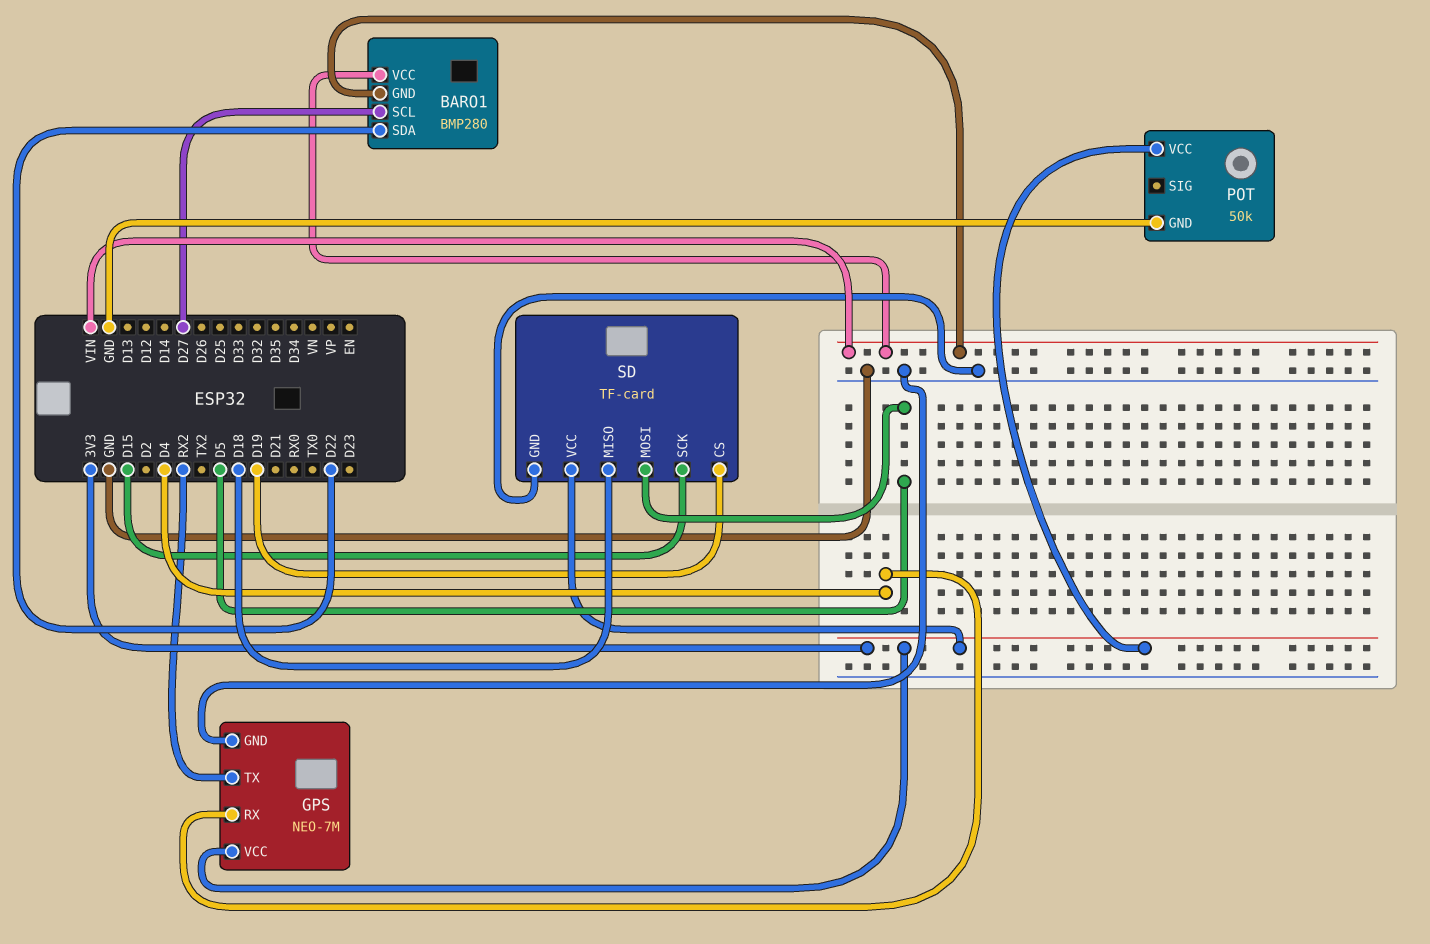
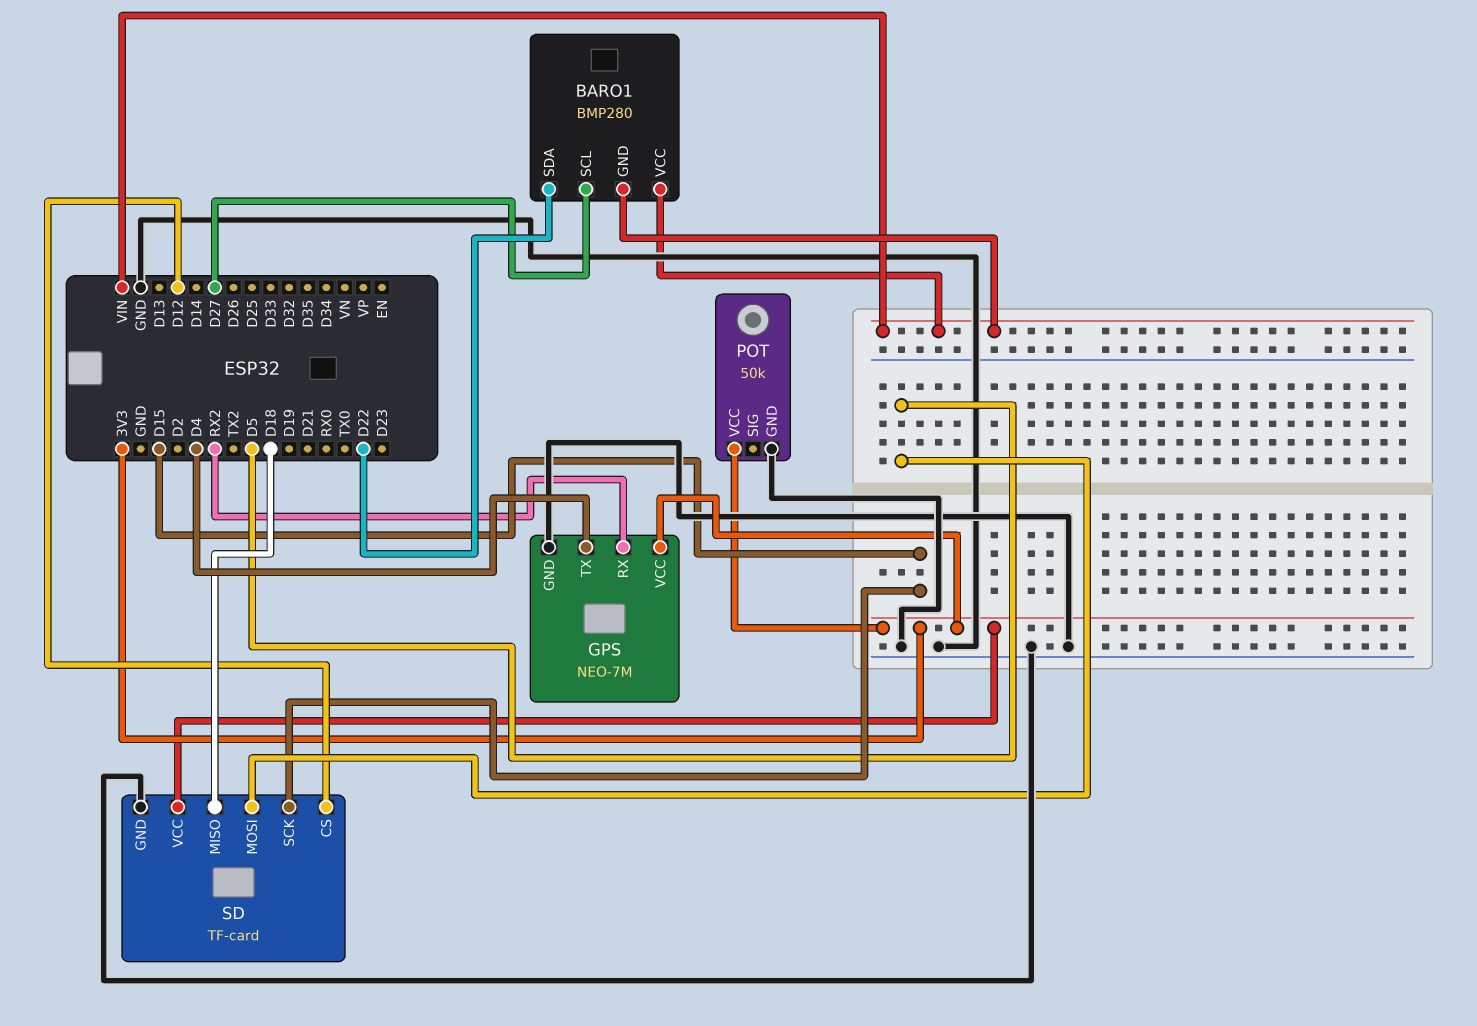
GPS pin RX: D4 -> RX2
GPS pin TX: RX2 -> D4
SD pin CS: D19 -> D12

